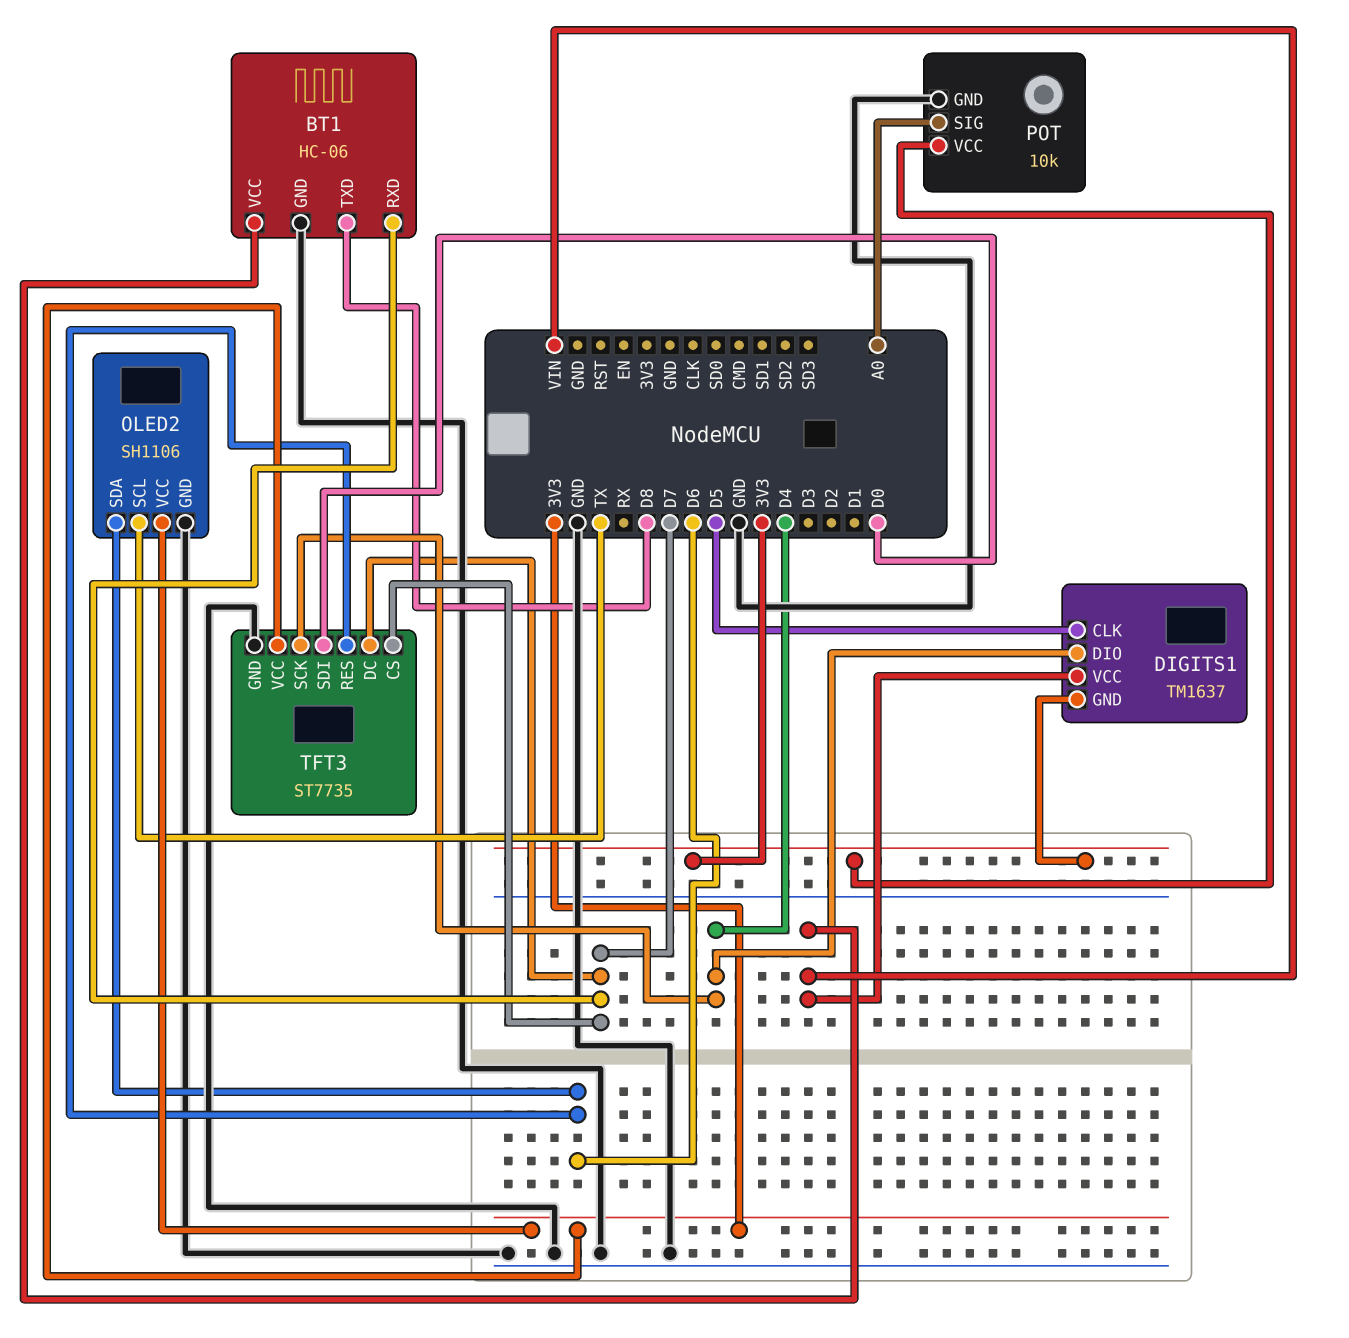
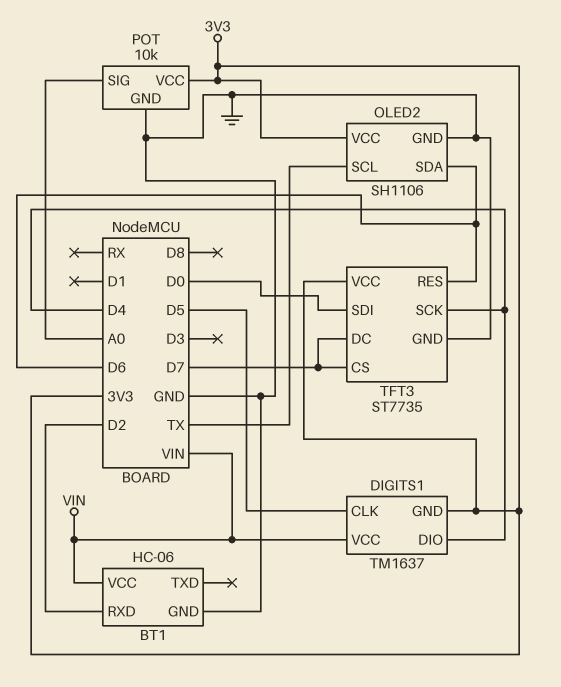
BT1 pin RXD: D7 -> D2
BT1 pin TXD: D8 -> none

